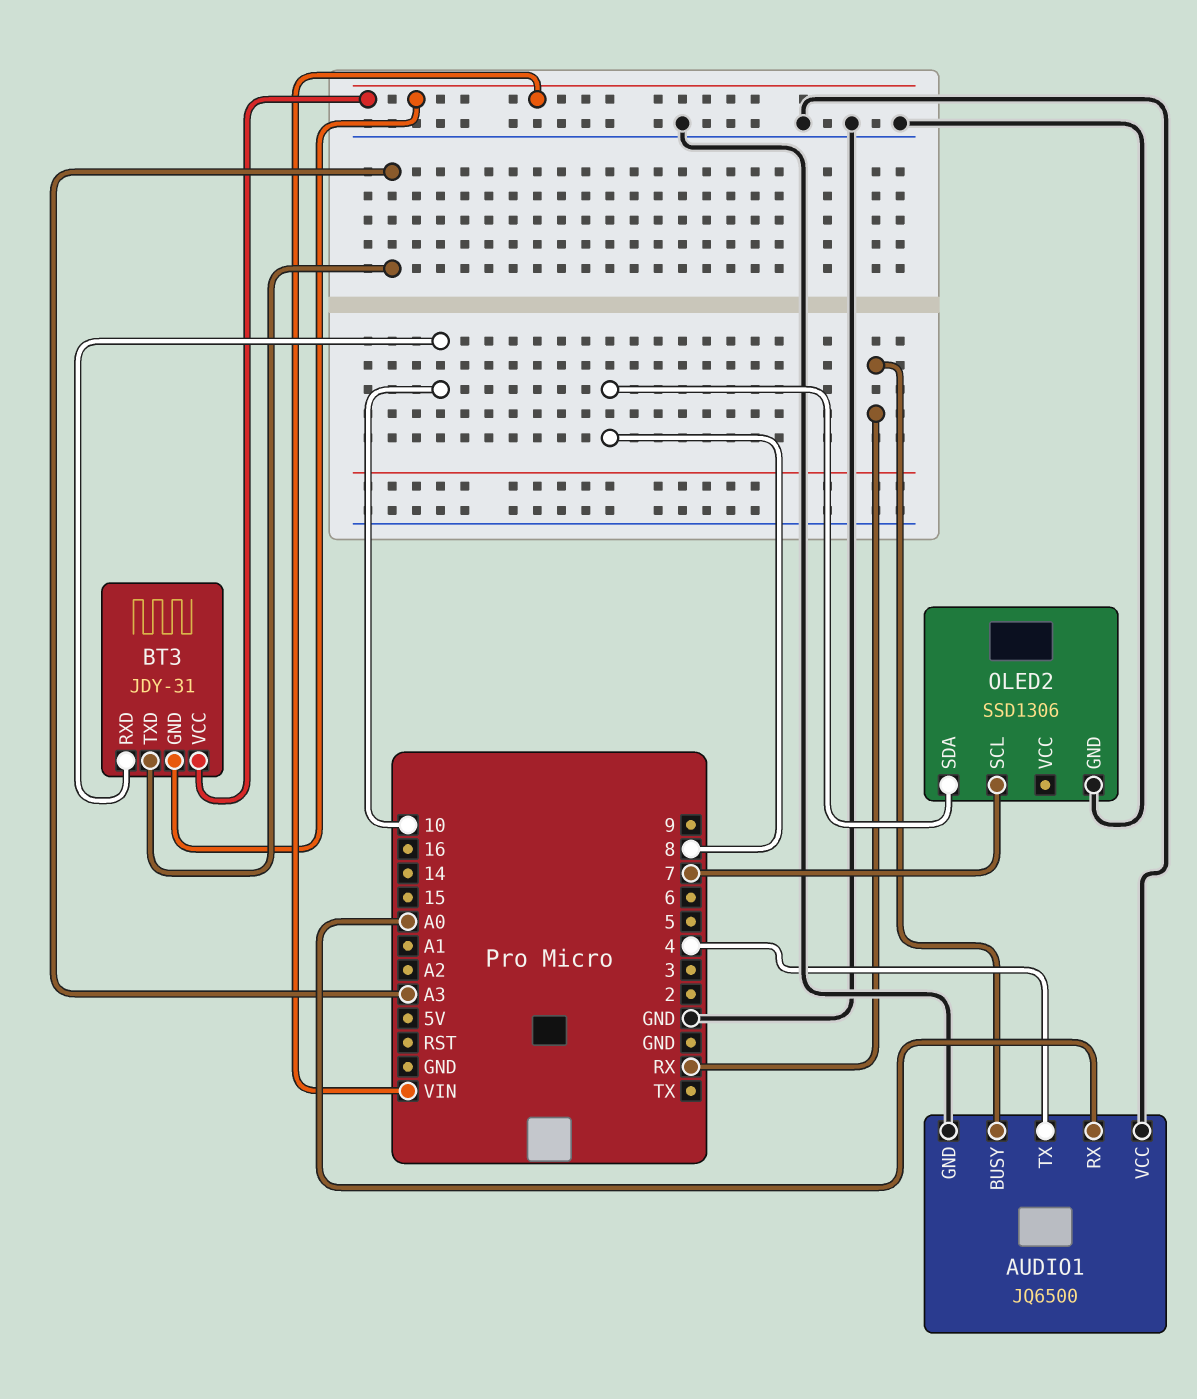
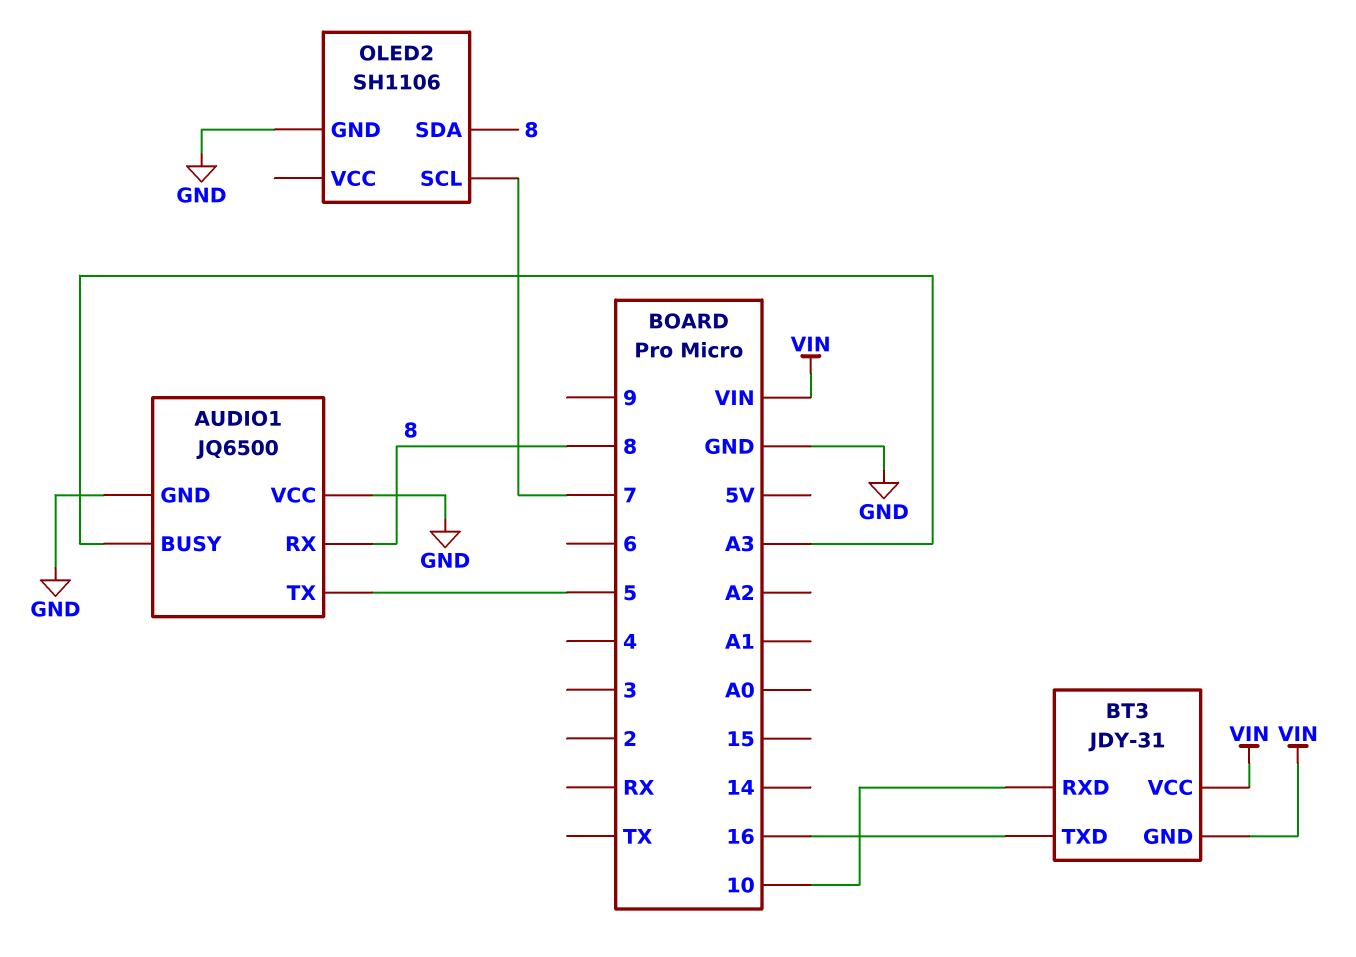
AUDIO1 pin BUSY: RX -> A3
AUDIO1 pin RX: A0 -> 8
AUDIO1 pin TX: 4 -> 5
BT3 pin TXD: A3 -> 16
OLED2: SSD1306 -> SH1106

